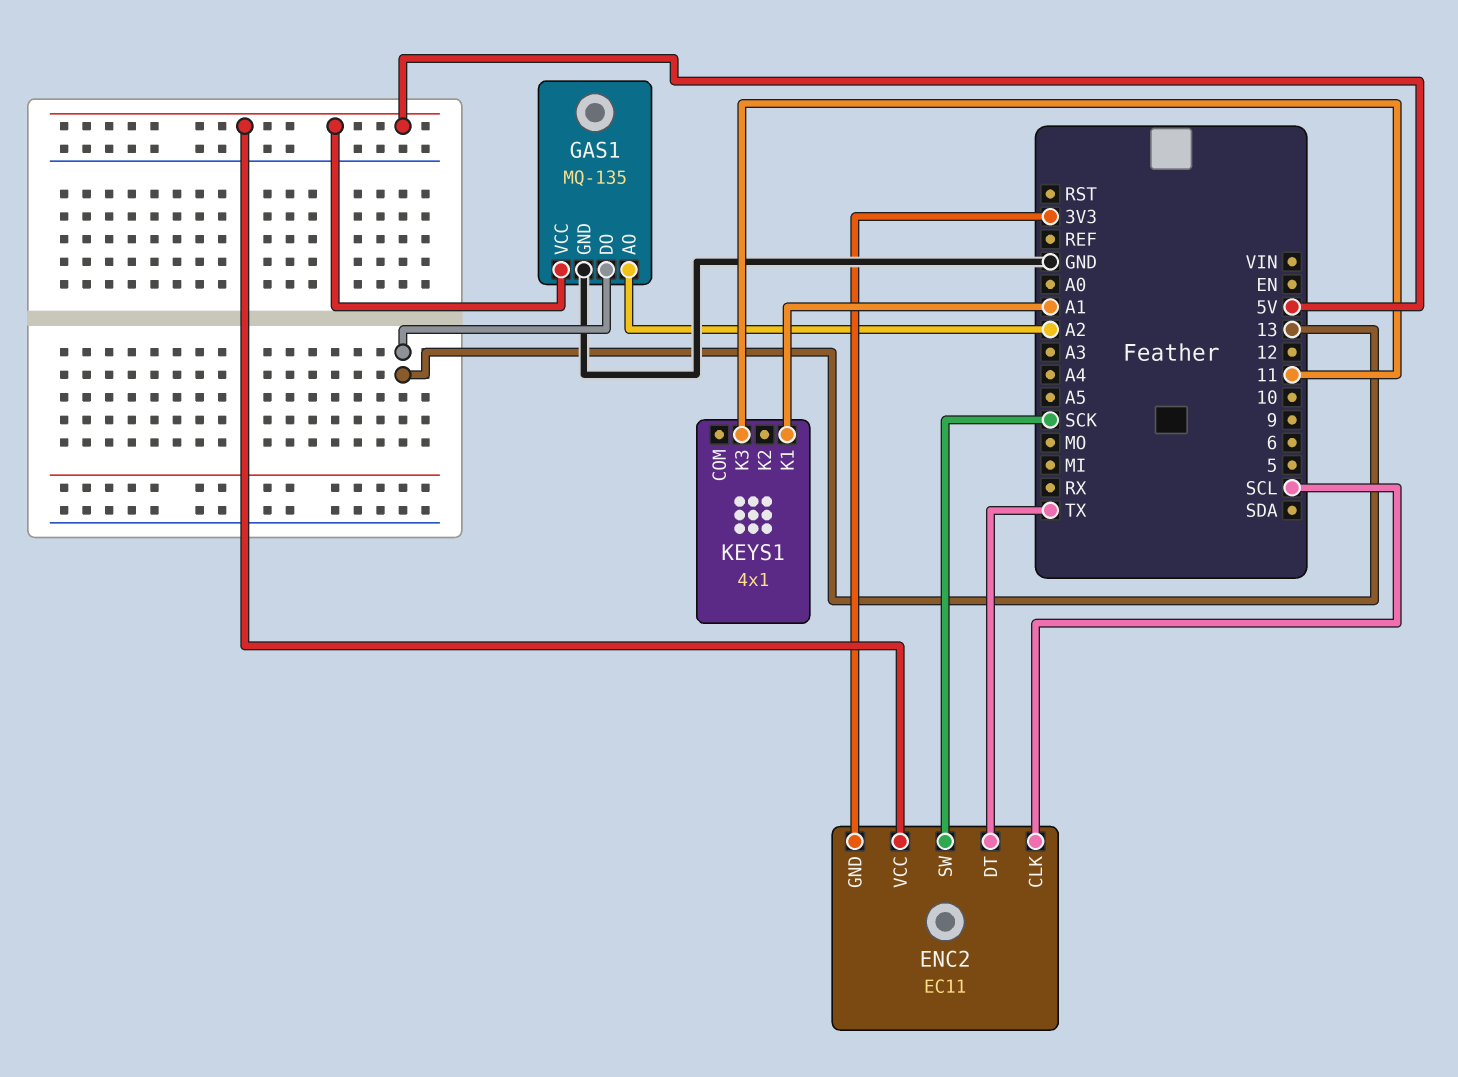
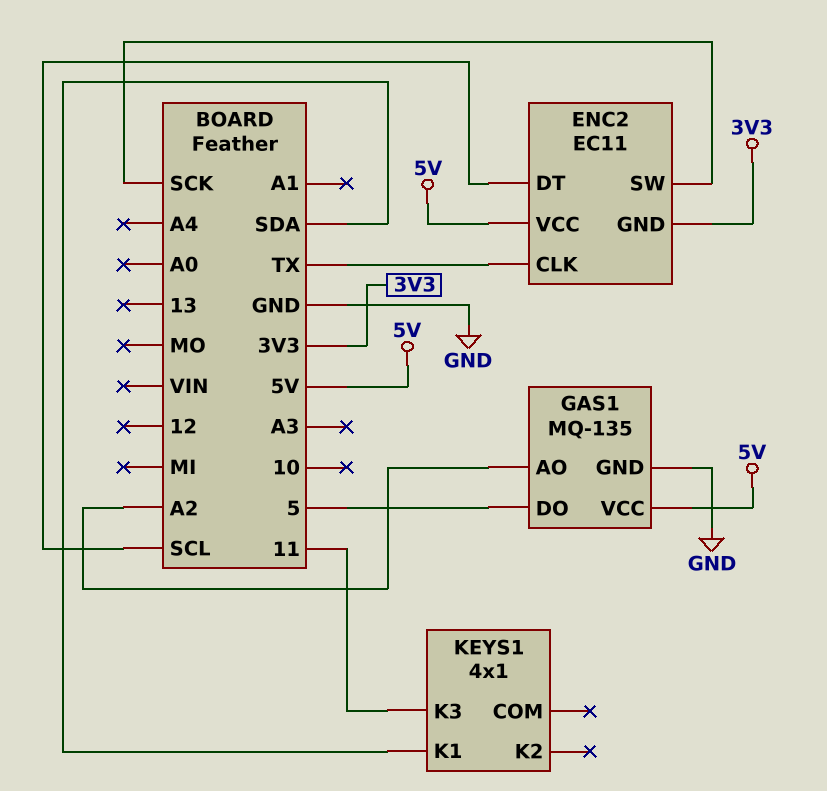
ENC2 pin CLK: SCL -> TX
ENC2 pin DT: TX -> SCL
GAS1 pin DO: 13 -> 5
KEYS1 pin K1: A1 -> SDA

